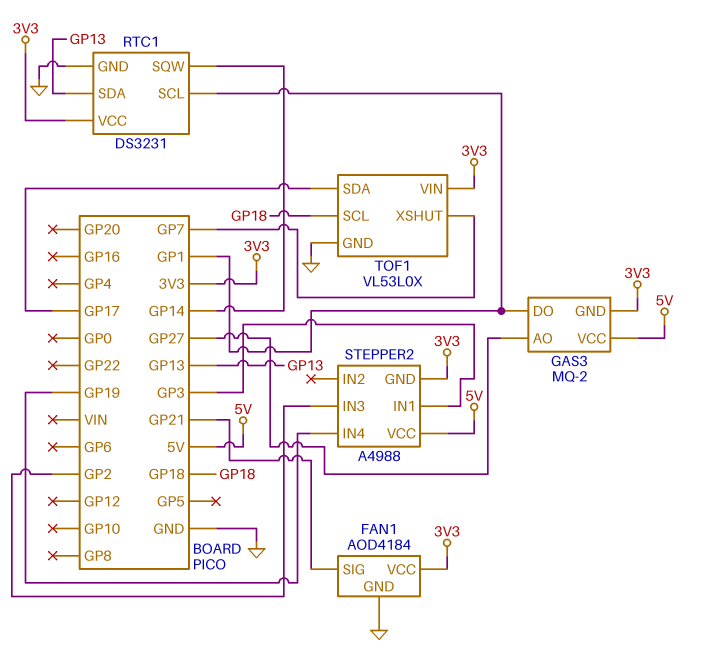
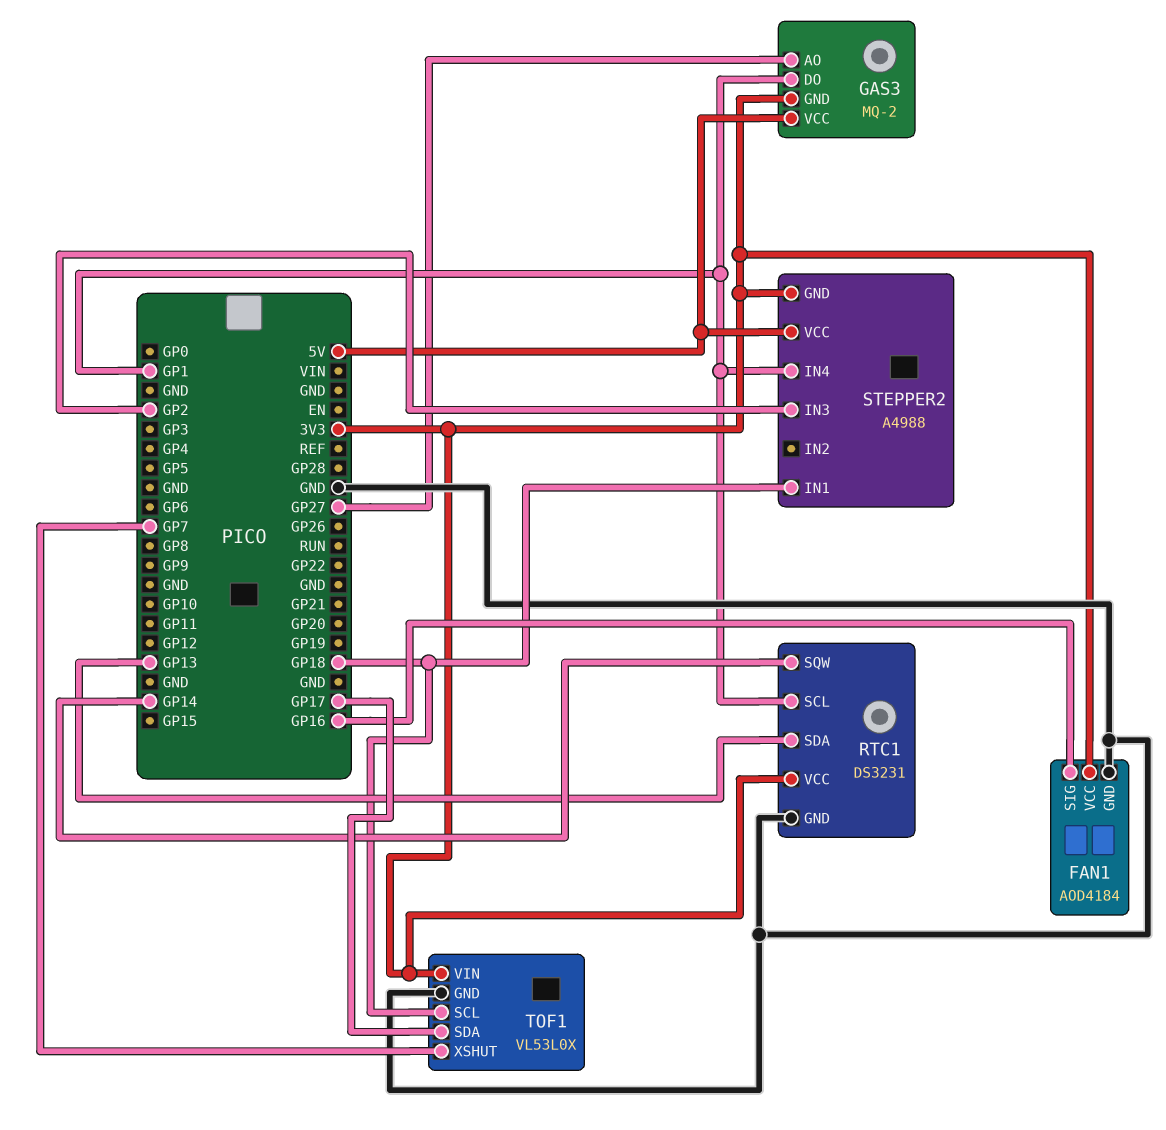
FAN1 pin SIG: GP21 -> GP16
STEPPER2 pin IN1: GP3 -> GP18
STEPPER2 pin IN4: GP19 -> GP1

